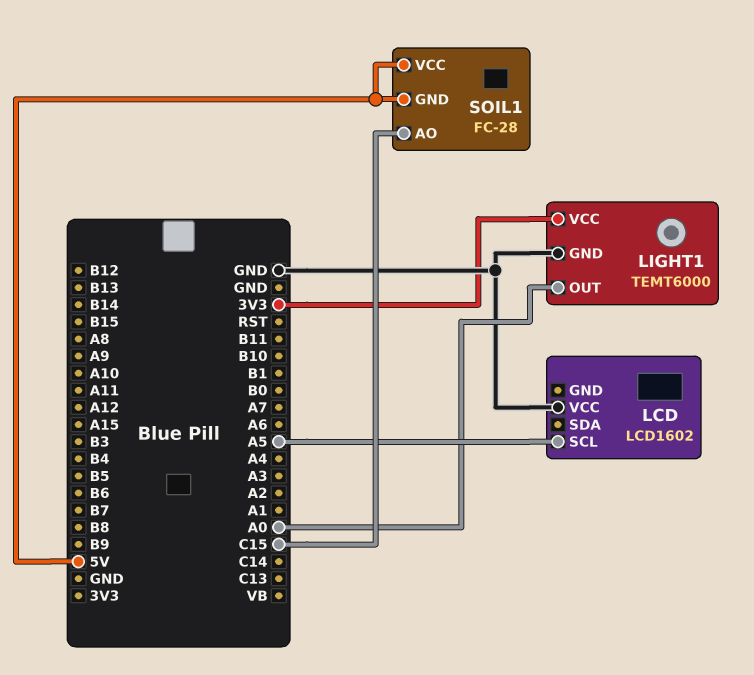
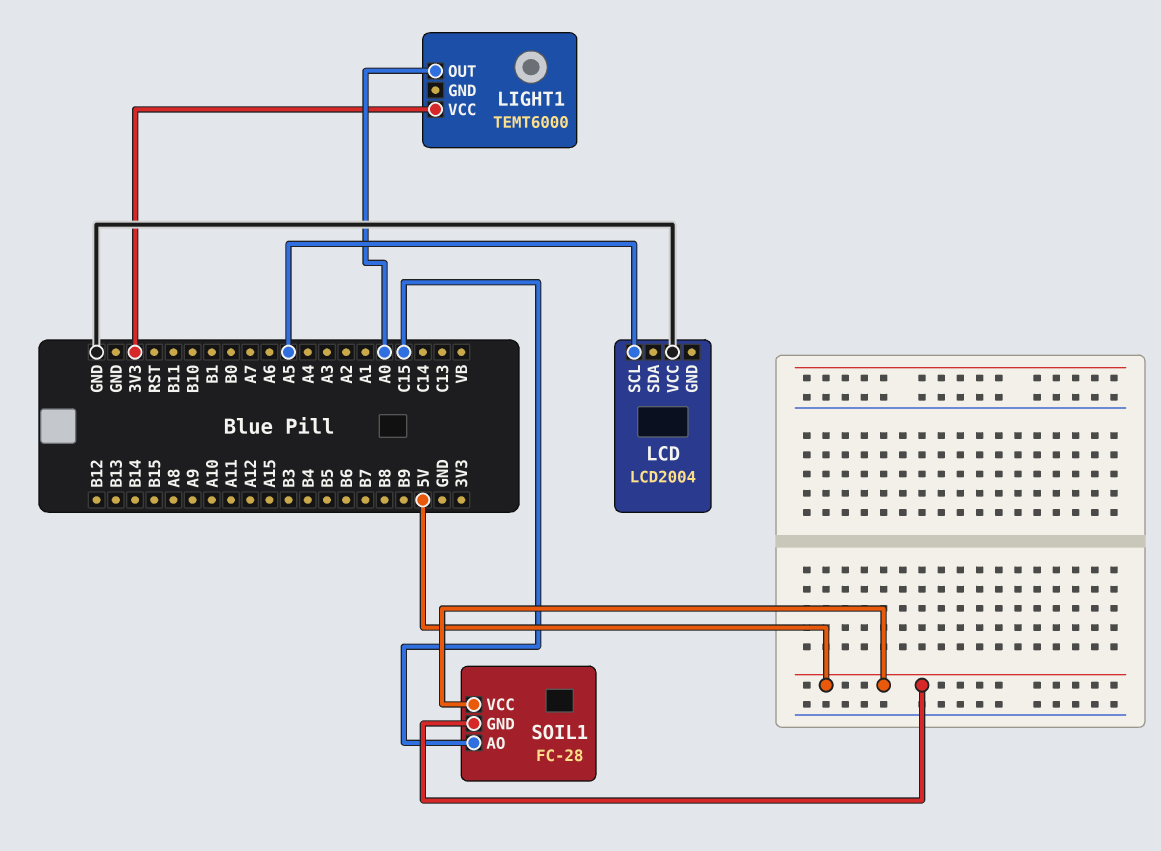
LCD: LCD1602 -> LCD2004
LIGHT1 pin GND: GND -> none

